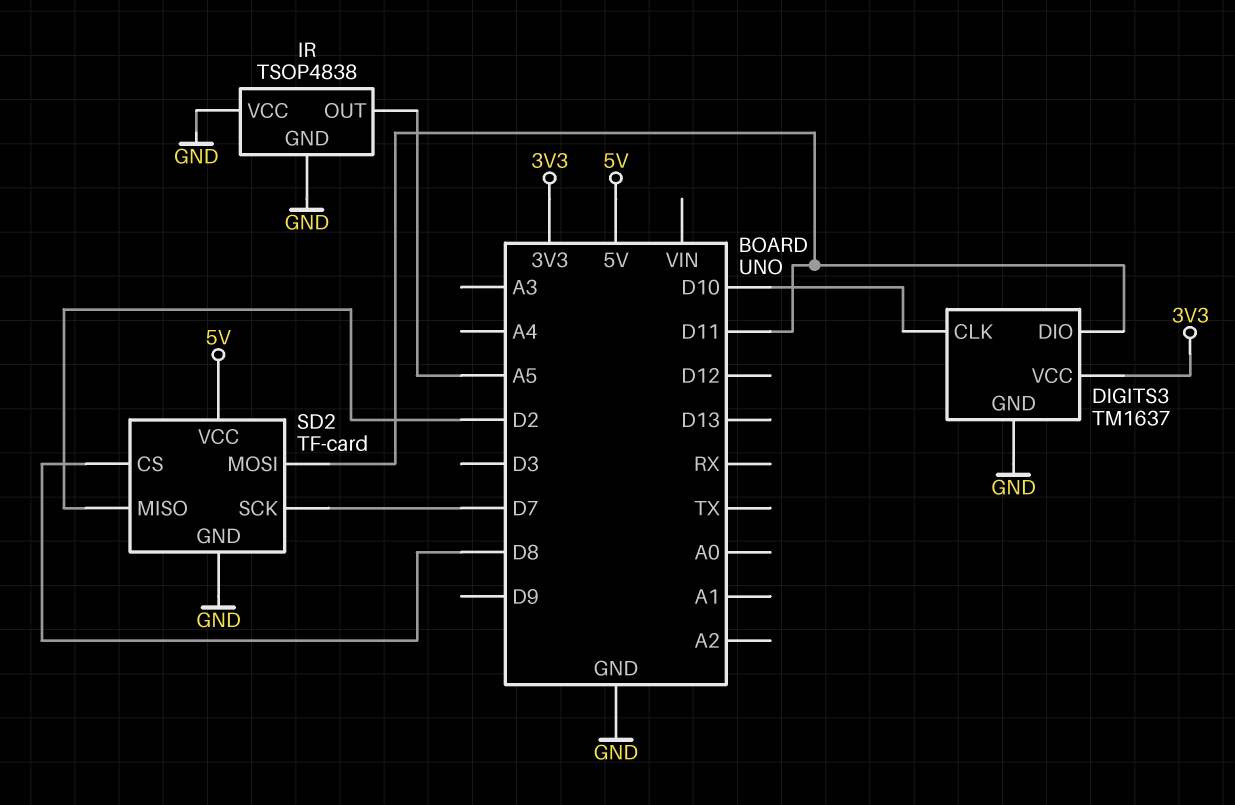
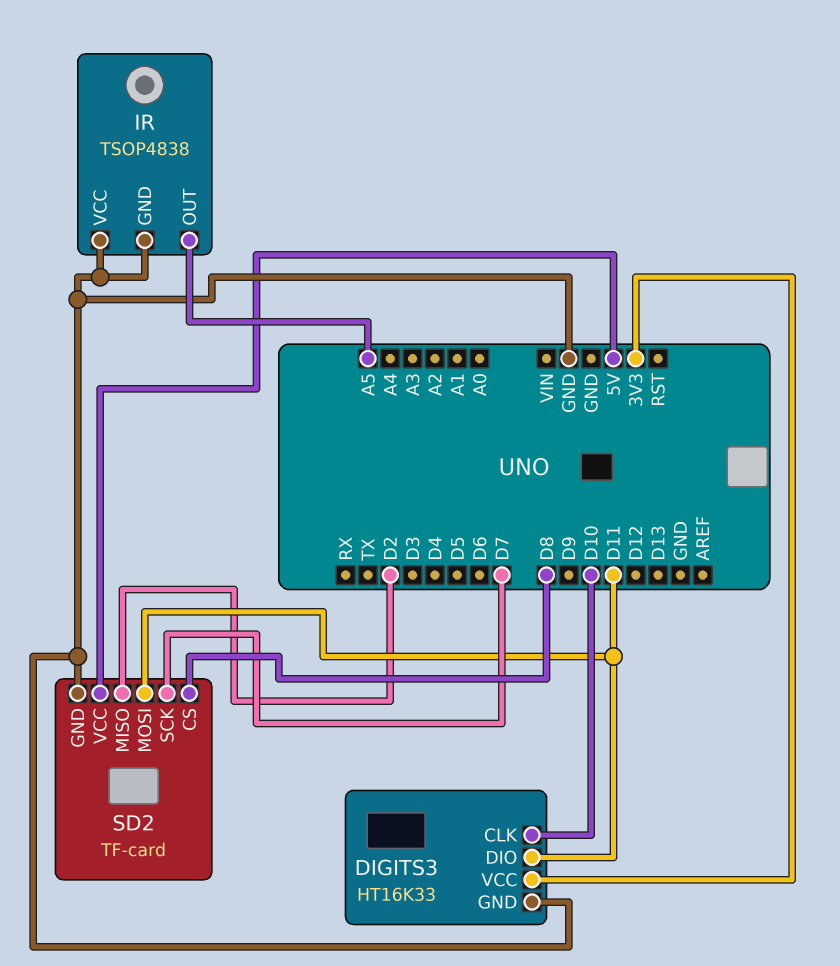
DIGITS3: TM1637 -> HT16K33

